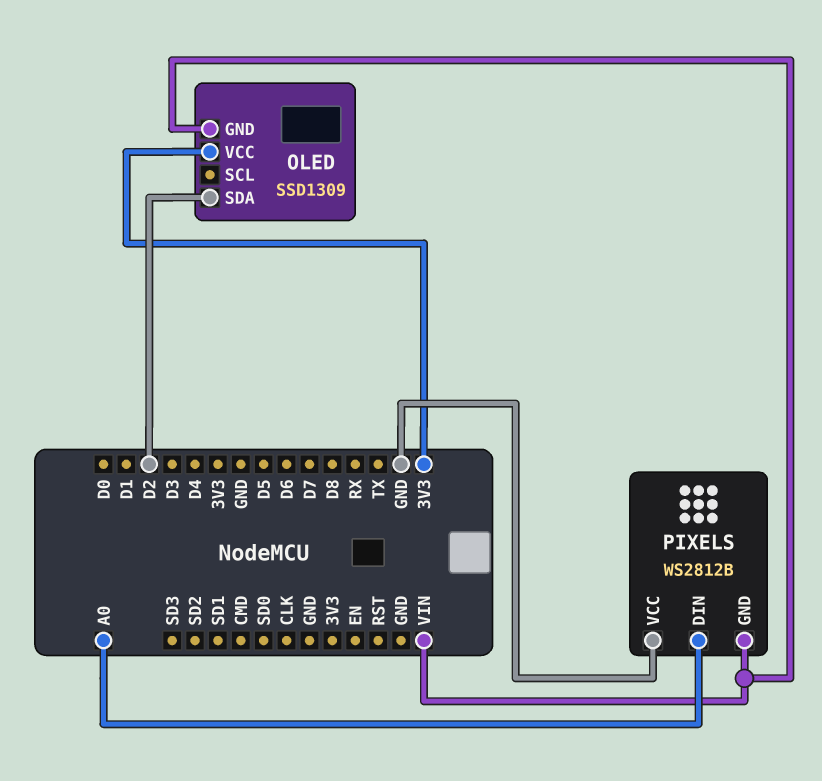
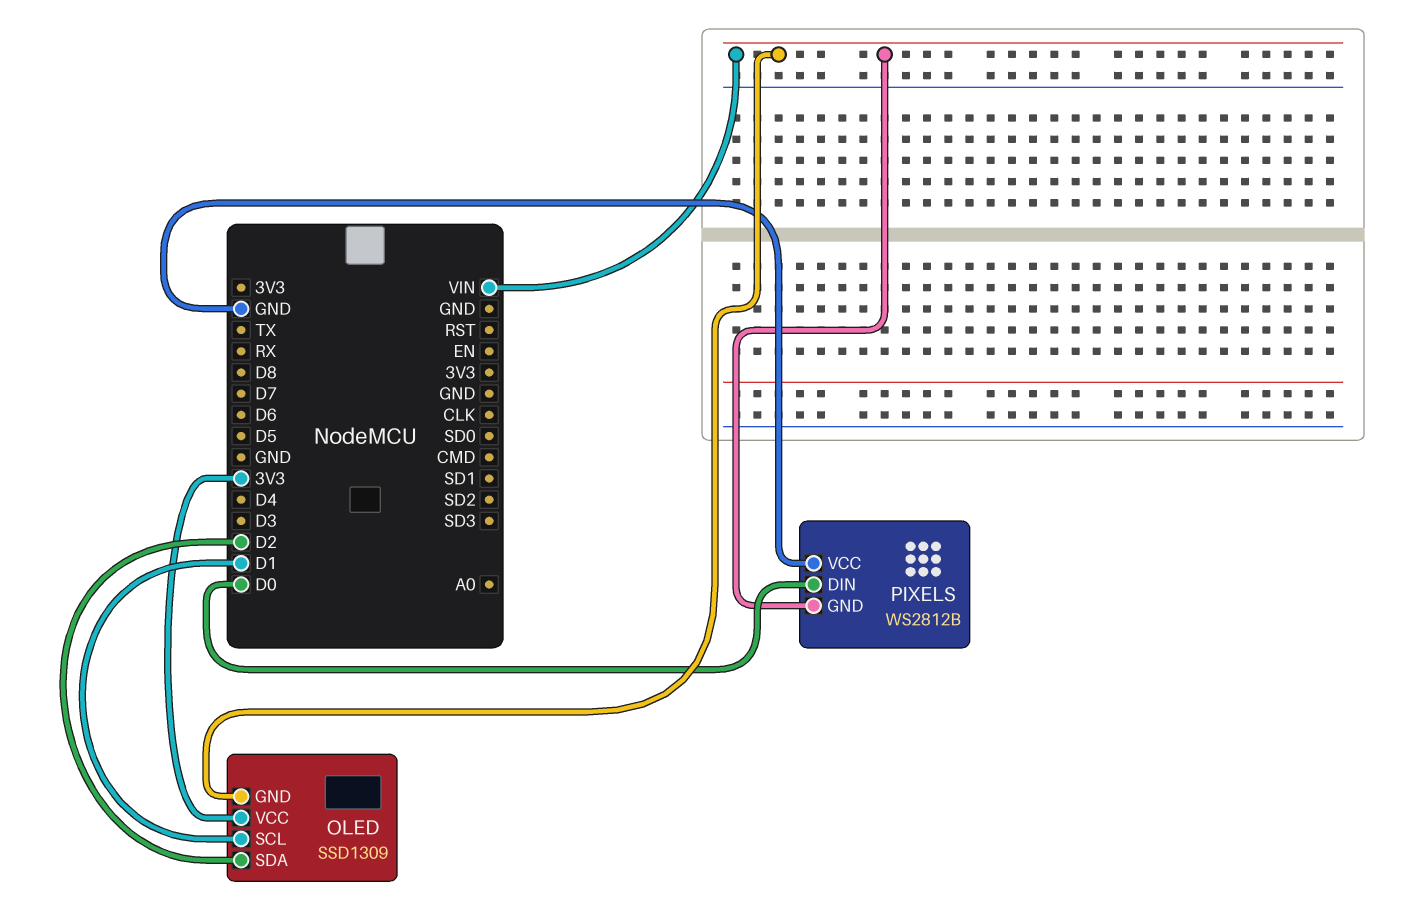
OLED pin SCL: none -> D1
PIXELS pin DIN: A0 -> D0

